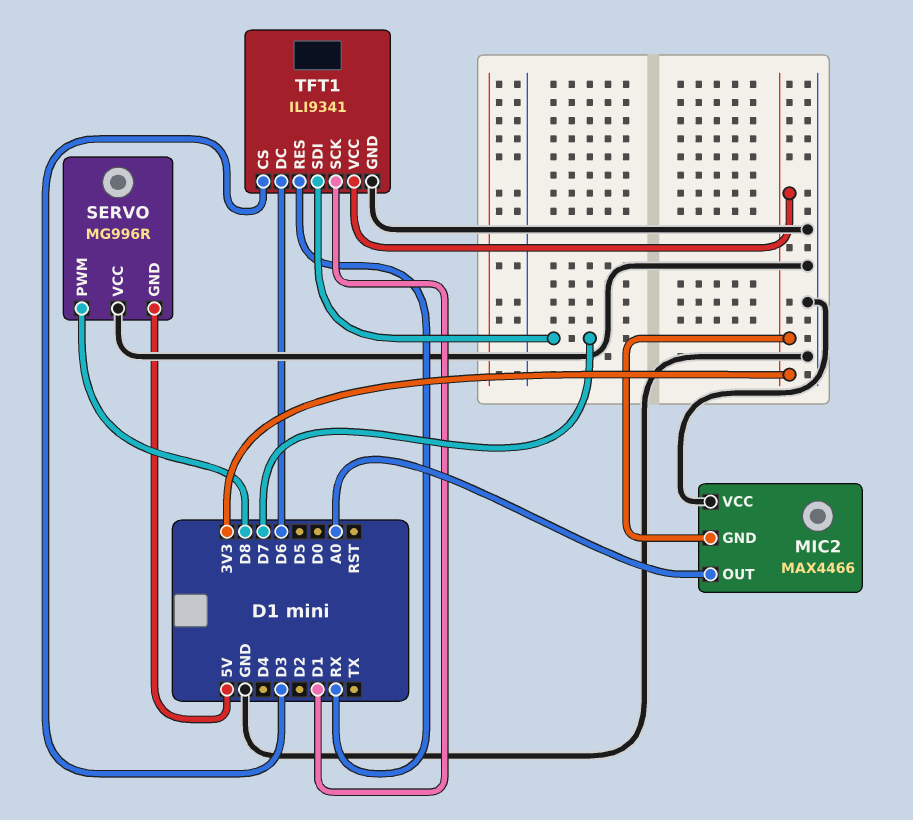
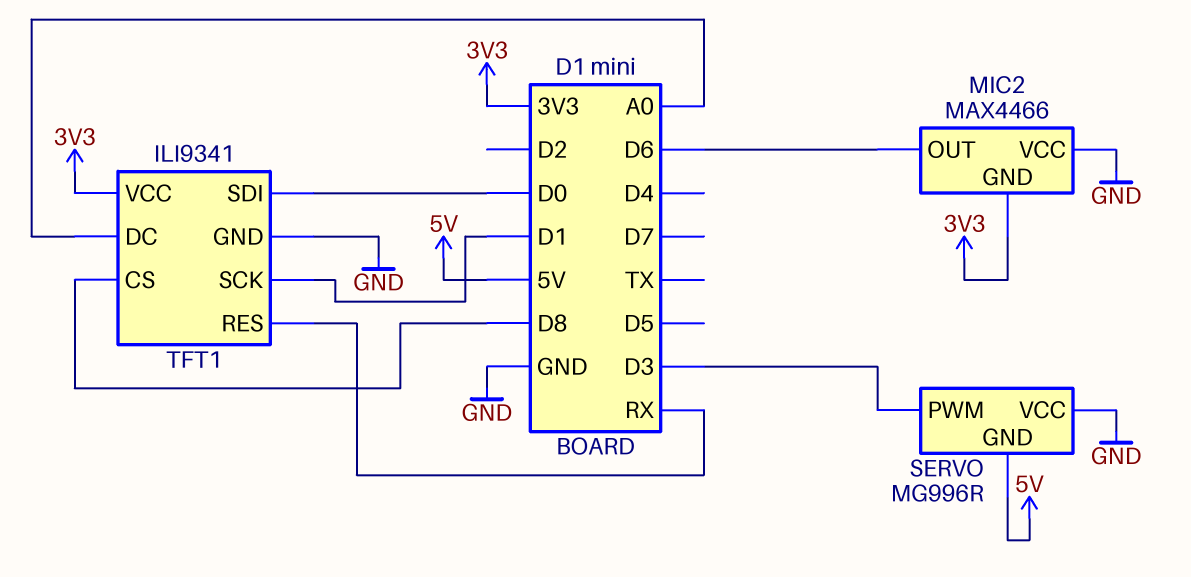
MIC2 pin OUT: A0 -> D6
SERVO pin PWM: D8 -> D3
TFT1 pin CS: D3 -> D8
TFT1 pin DC: D6 -> A0
TFT1 pin SDI: D7 -> D0

